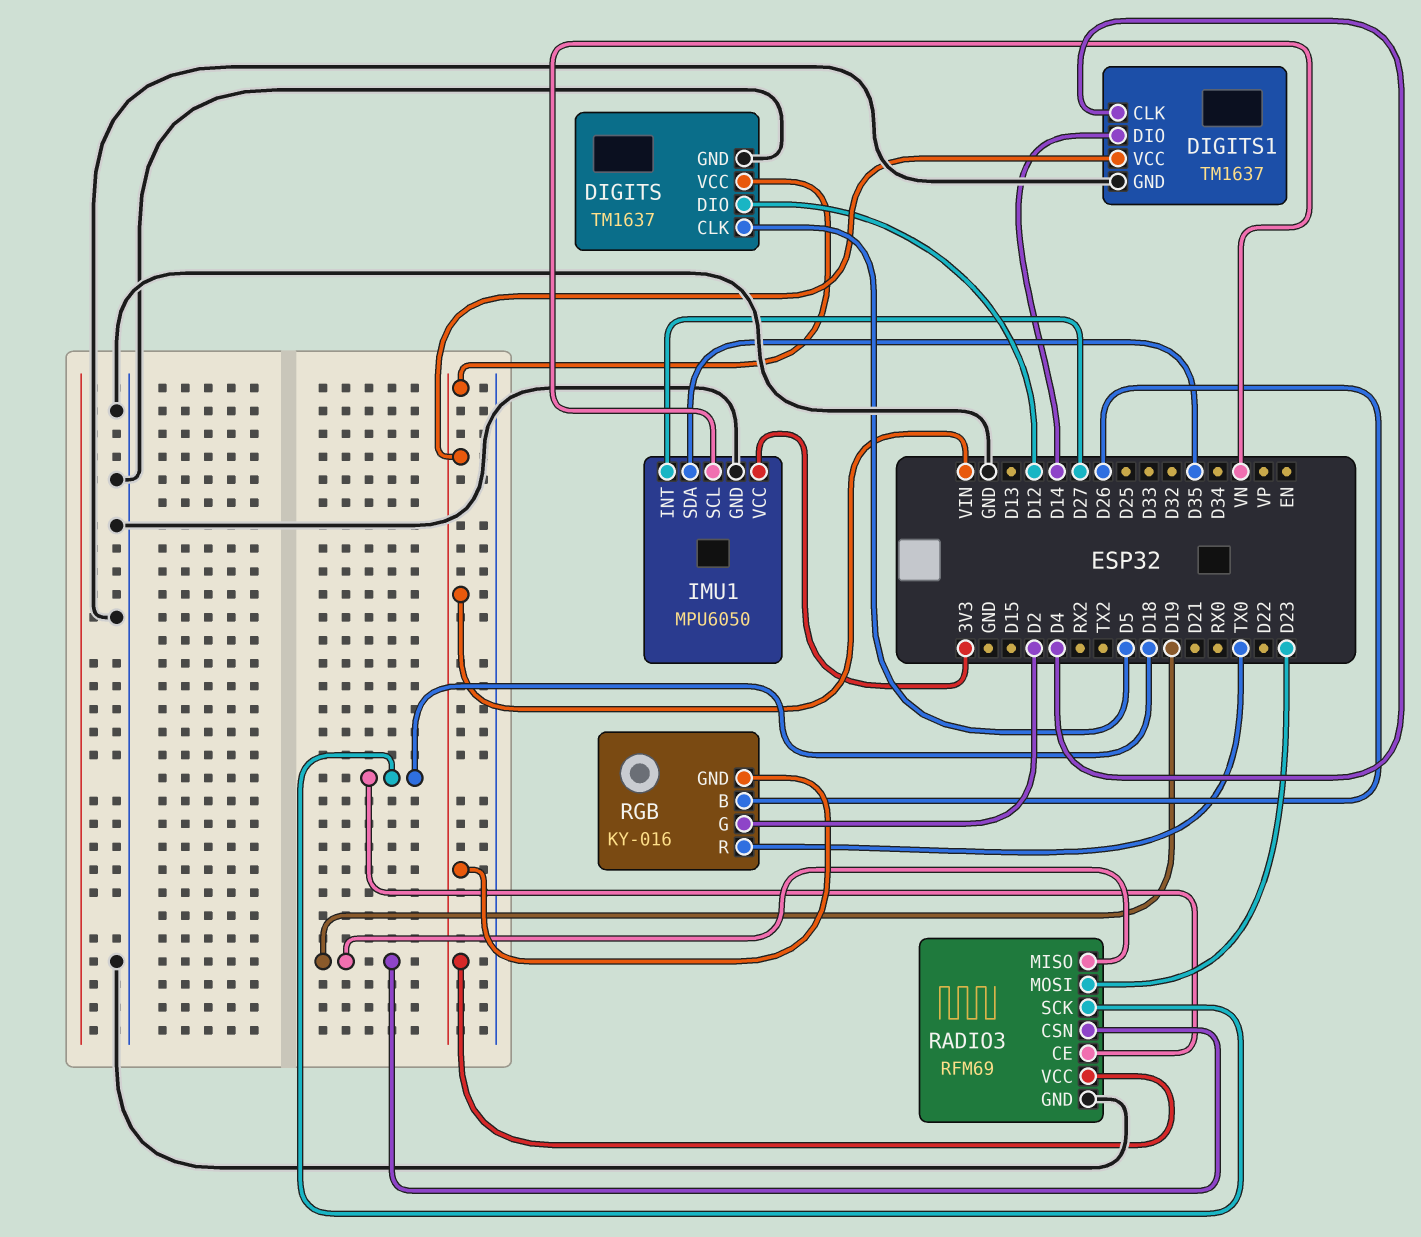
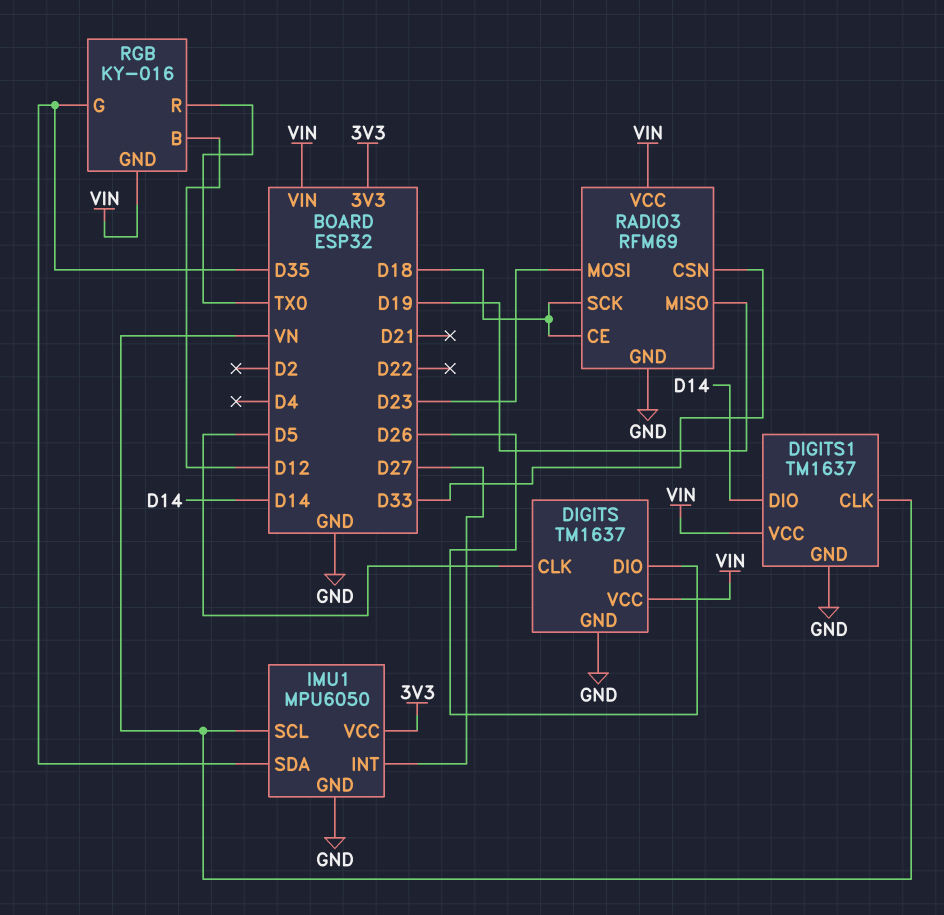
DIGITS pin DIO: D12 -> D26
DIGITS1 pin CLK: D4 -> VN
RADIO3 pin CSN: D19 -> D33
RGB pin B: D26 -> D12
RGB pin G: D2 -> D35

